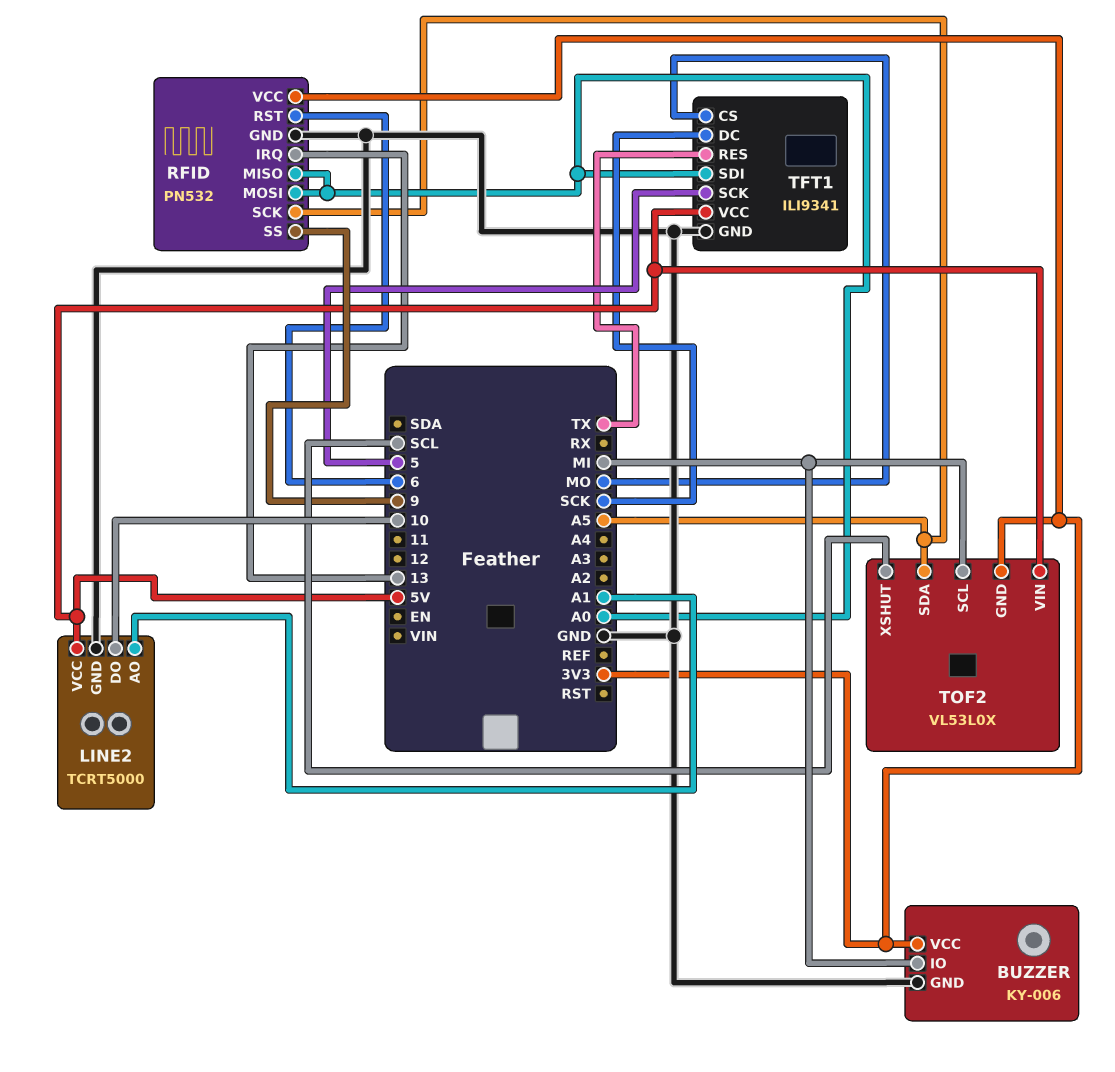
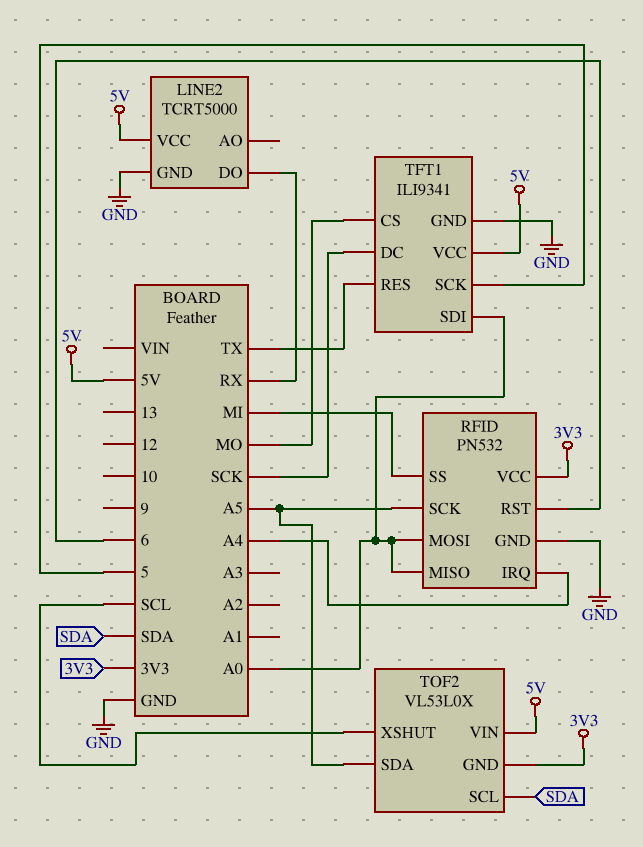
BUZZER: KY-006 -> none
BUZZER pin GND: GND -> none
BUZZER pin IO: MI -> none
BUZZER pin VCC: 3V3 -> none
LINE2 pin AO: A1 -> none
LINE2 pin DO: 10 -> RX
RFID pin IRQ: 13 -> A4
RFID pin SS: 9 -> MI
TOF2 pin SCL: MI -> SDA

